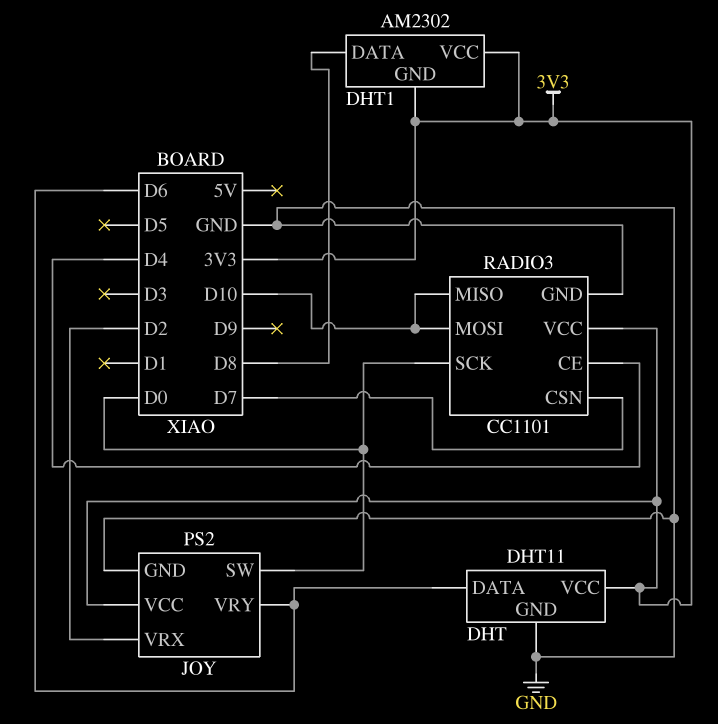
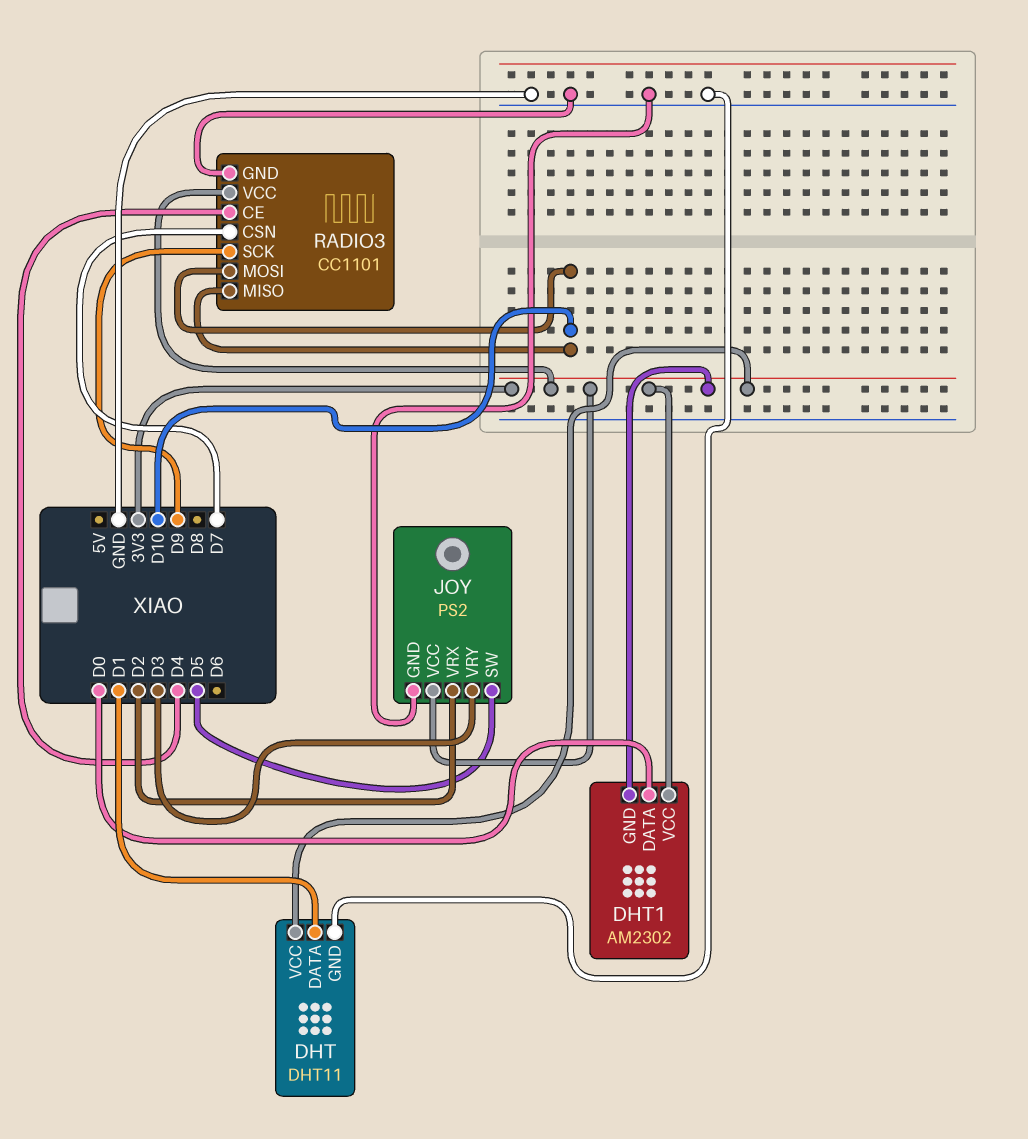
DHT pin DATA: D6 -> D1
DHT1 pin DATA: D8 -> D0
JOY pin SW: D0 -> D5
JOY pin VRY: D6 -> D3
RADIO3 pin SCK: D0 -> D9

